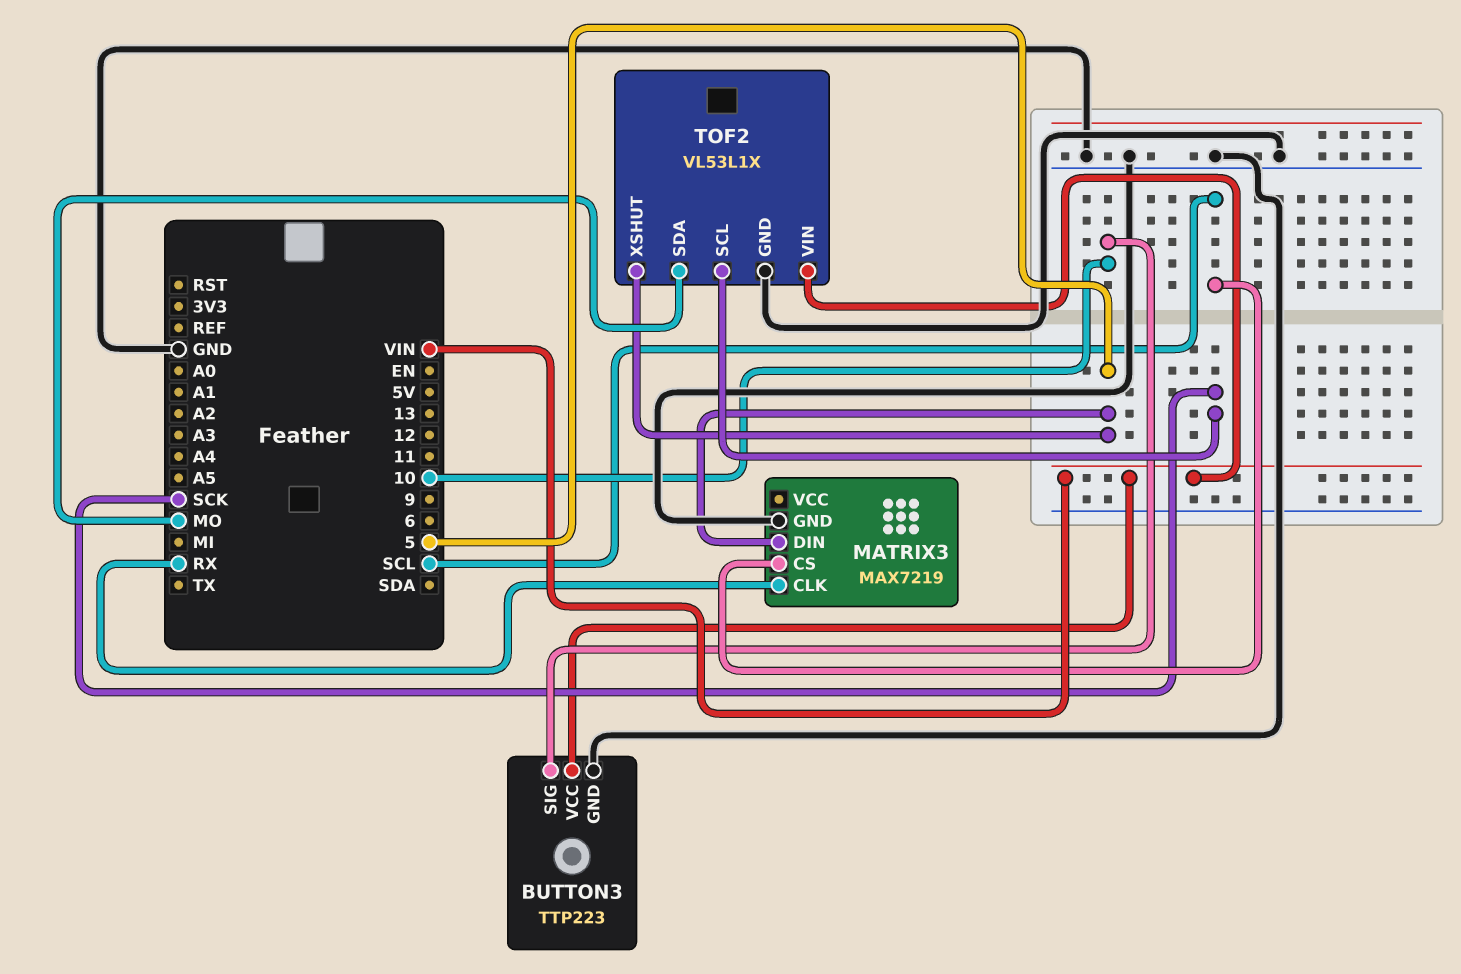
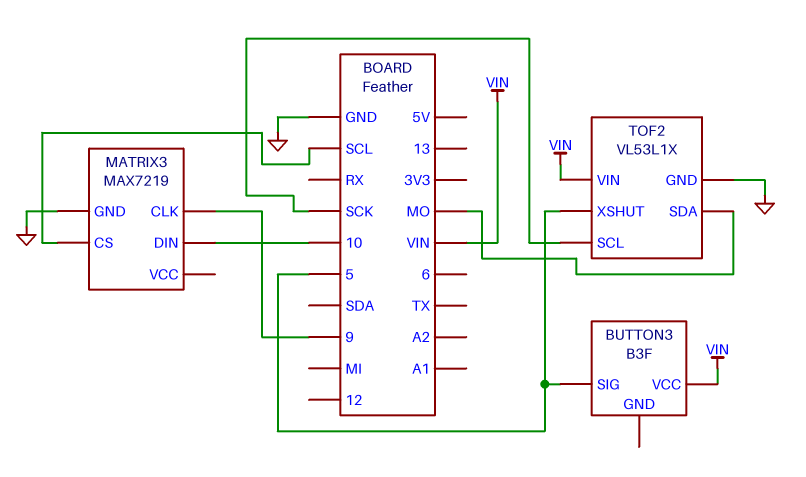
BUTTON3: TTP223 -> B3F
BUTTON3 pin GND: GND -> none
BUTTON3 pin SIG: 10 -> 5
MATRIX3 pin CLK: RX -> 9
MATRIX3 pin DIN: 5 -> 10

